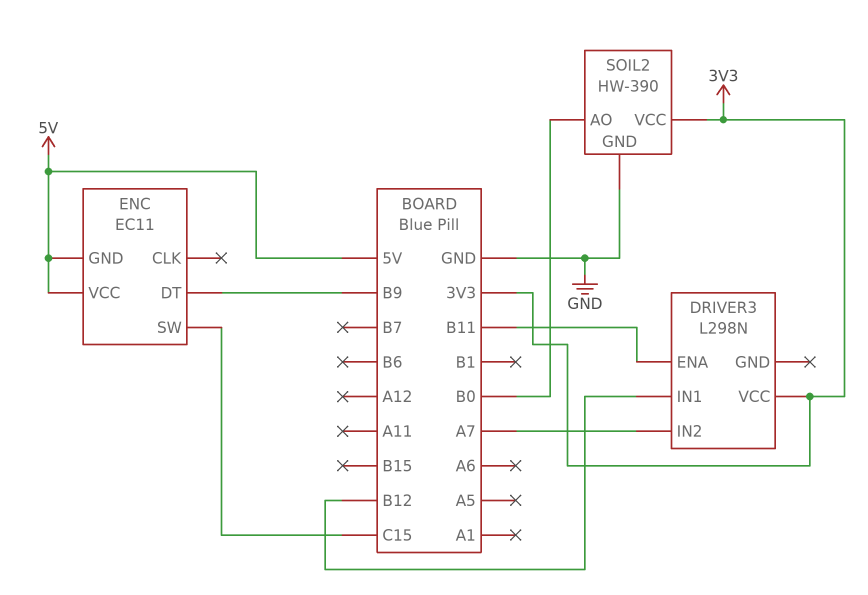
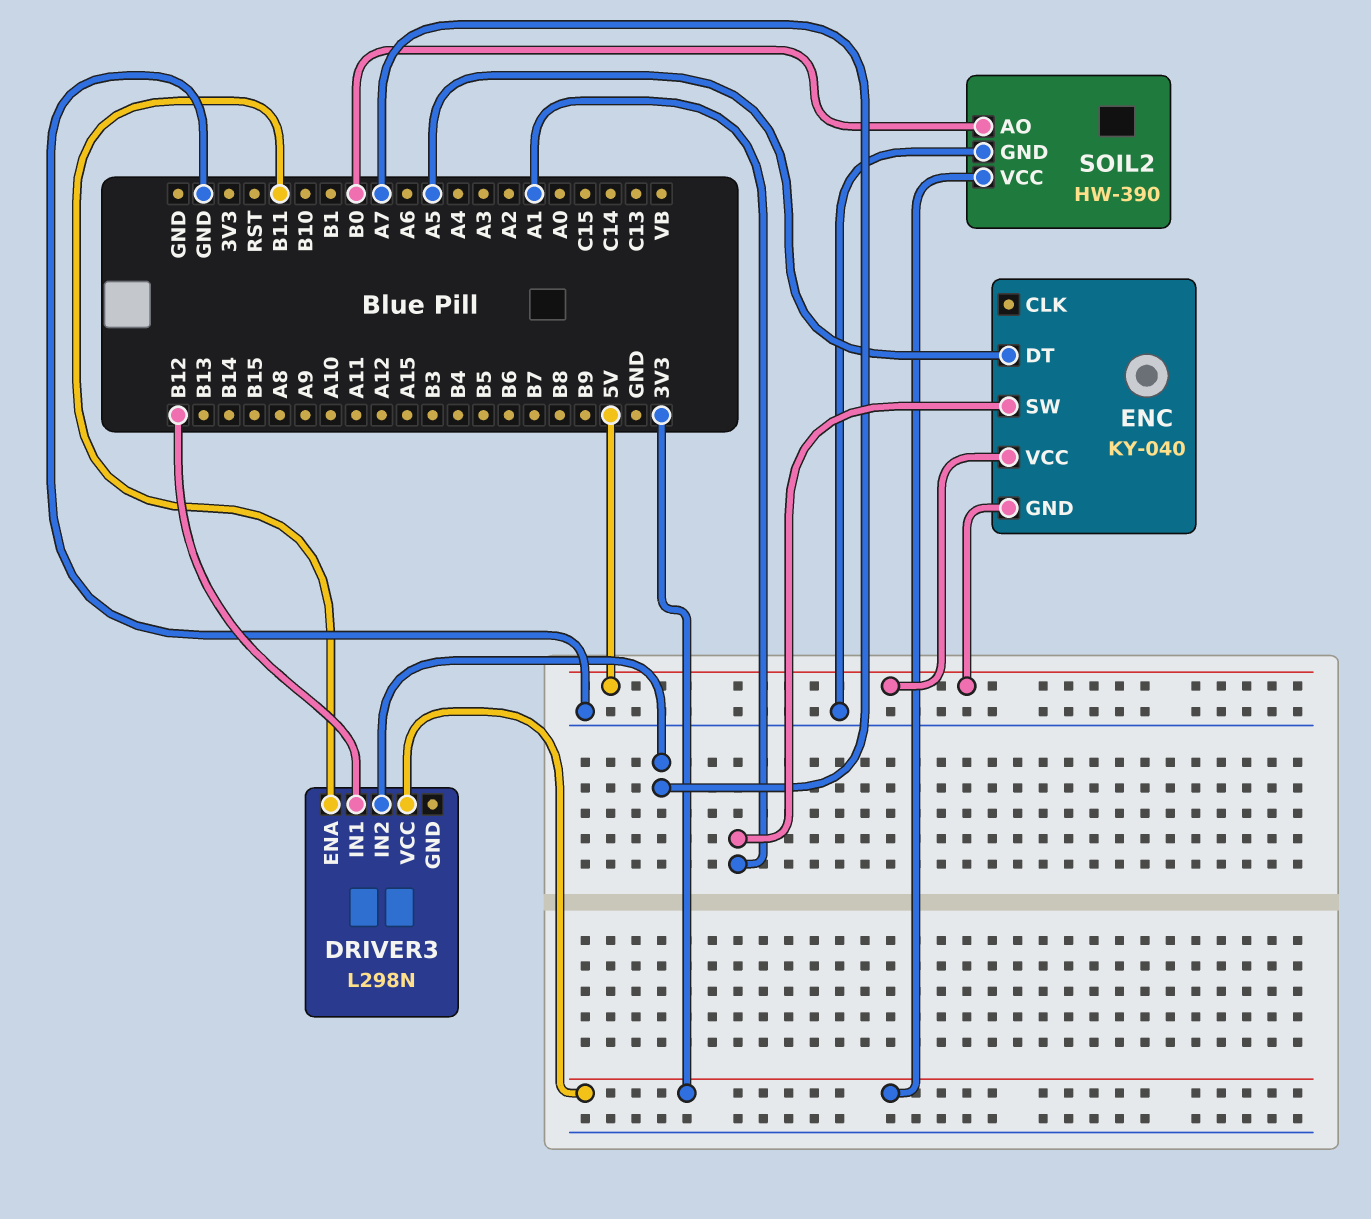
ENC: EC11 -> KY-040
ENC pin DT: B9 -> A5
ENC pin SW: C15 -> A1

